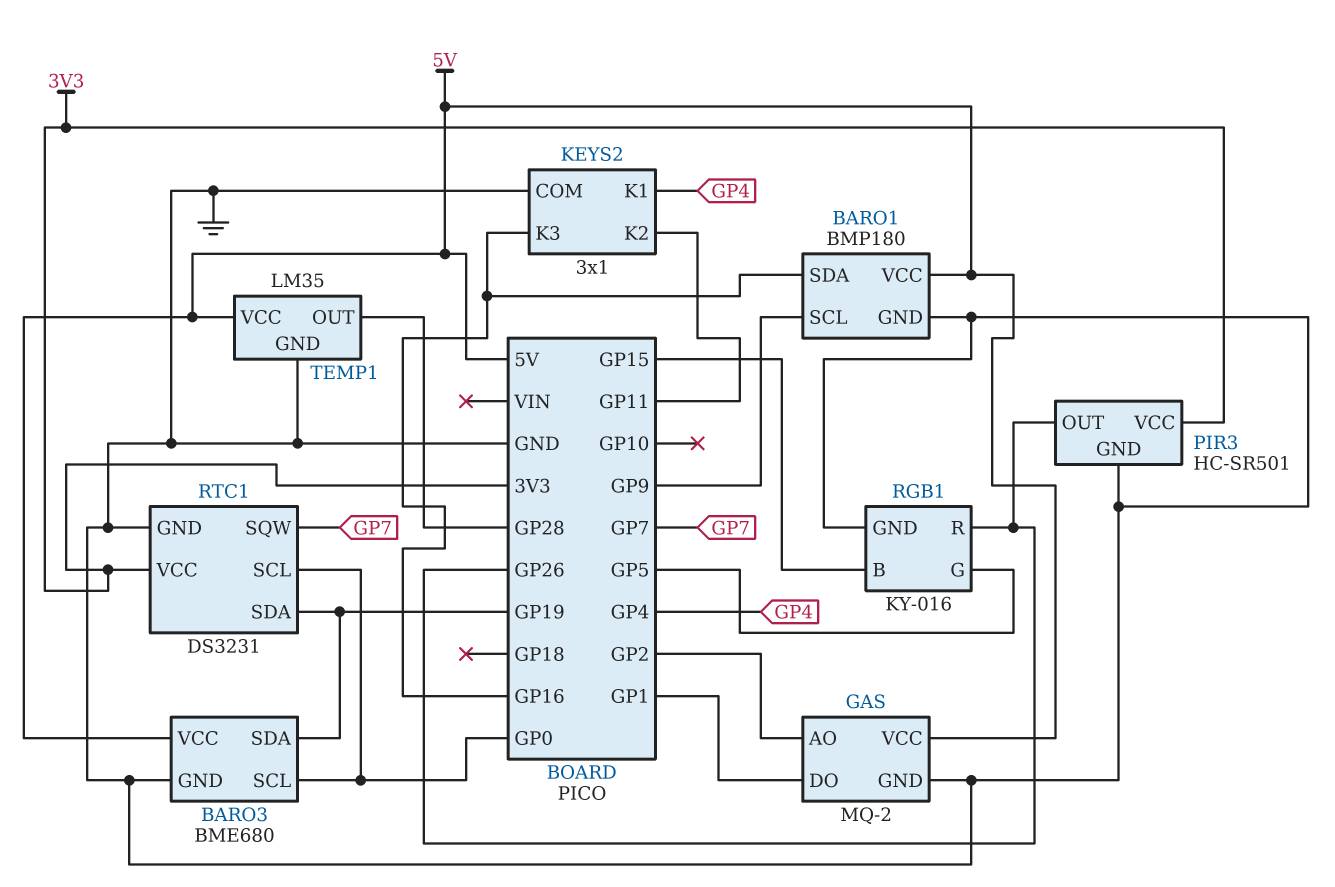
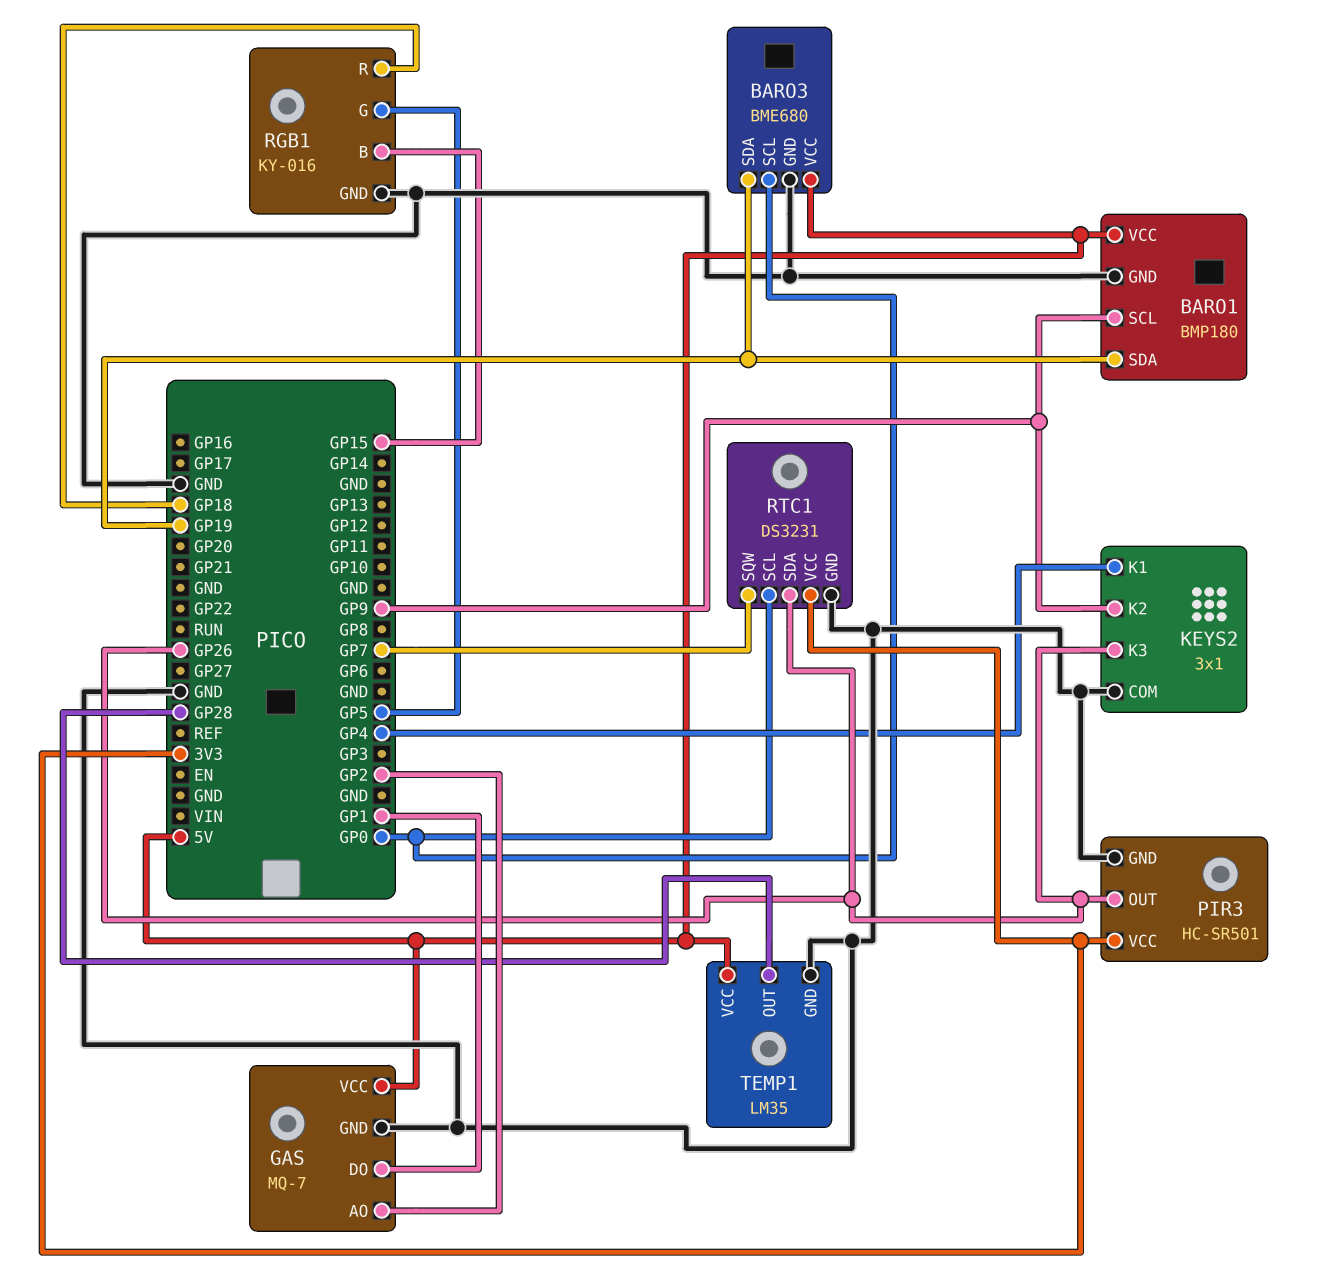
BARO1 pin SDA: GP16 -> GP19
GAS: MQ-2 -> MQ-7
KEYS2 pin K2: GP11 -> GP9
KEYS2 pin K3: GP16 -> GP26
RGB1 pin R: GP26 -> GP18
RTC1 pin SDA: GP19 -> GP26

